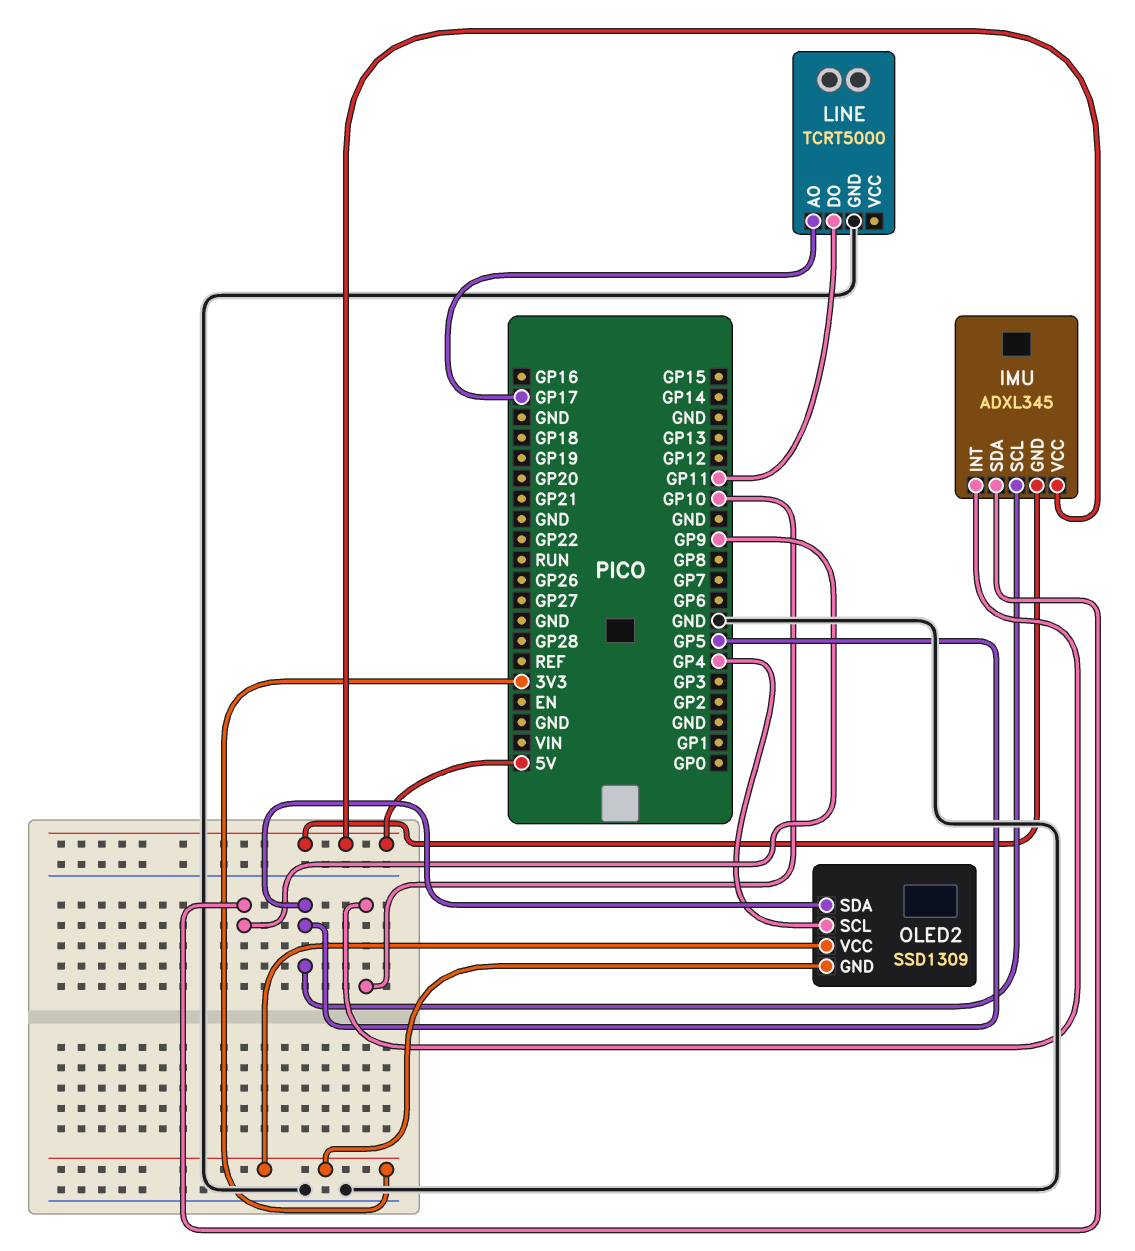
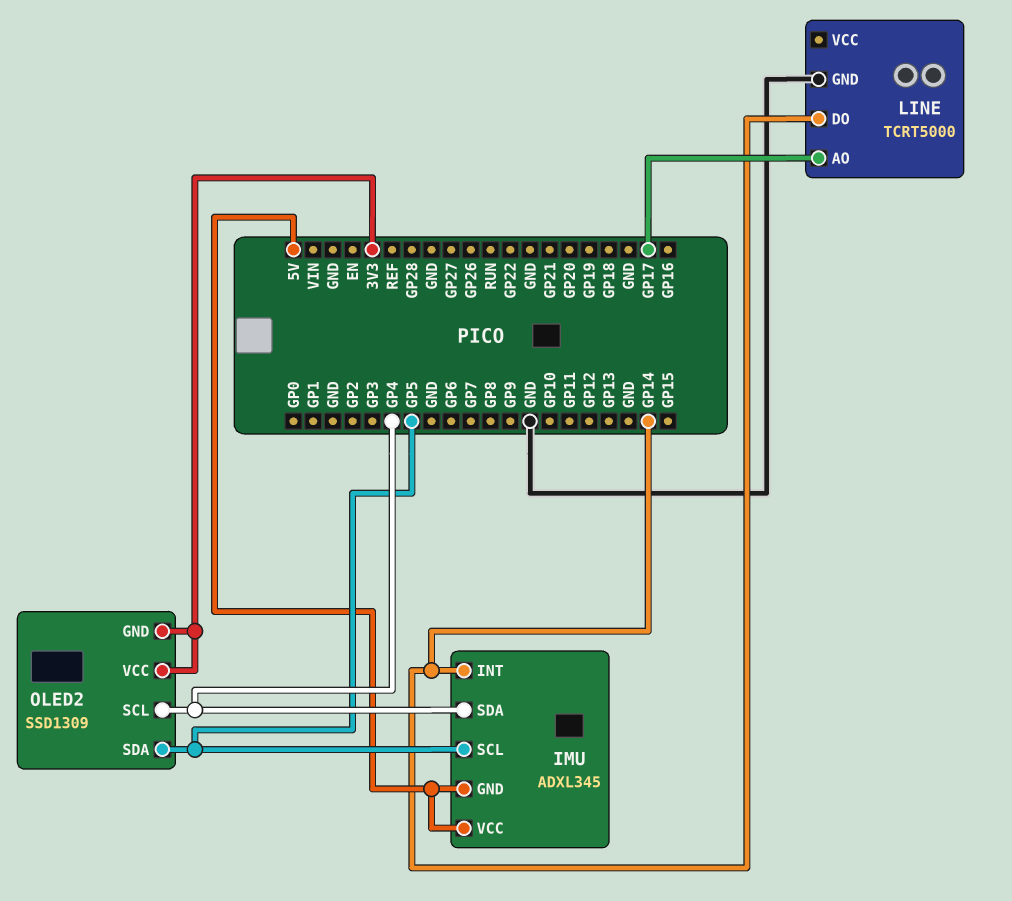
IMU pin INT: GP10 -> GP14
IMU pin SDA: GP9 -> GP4
LINE pin DO: GP11 -> GP14

